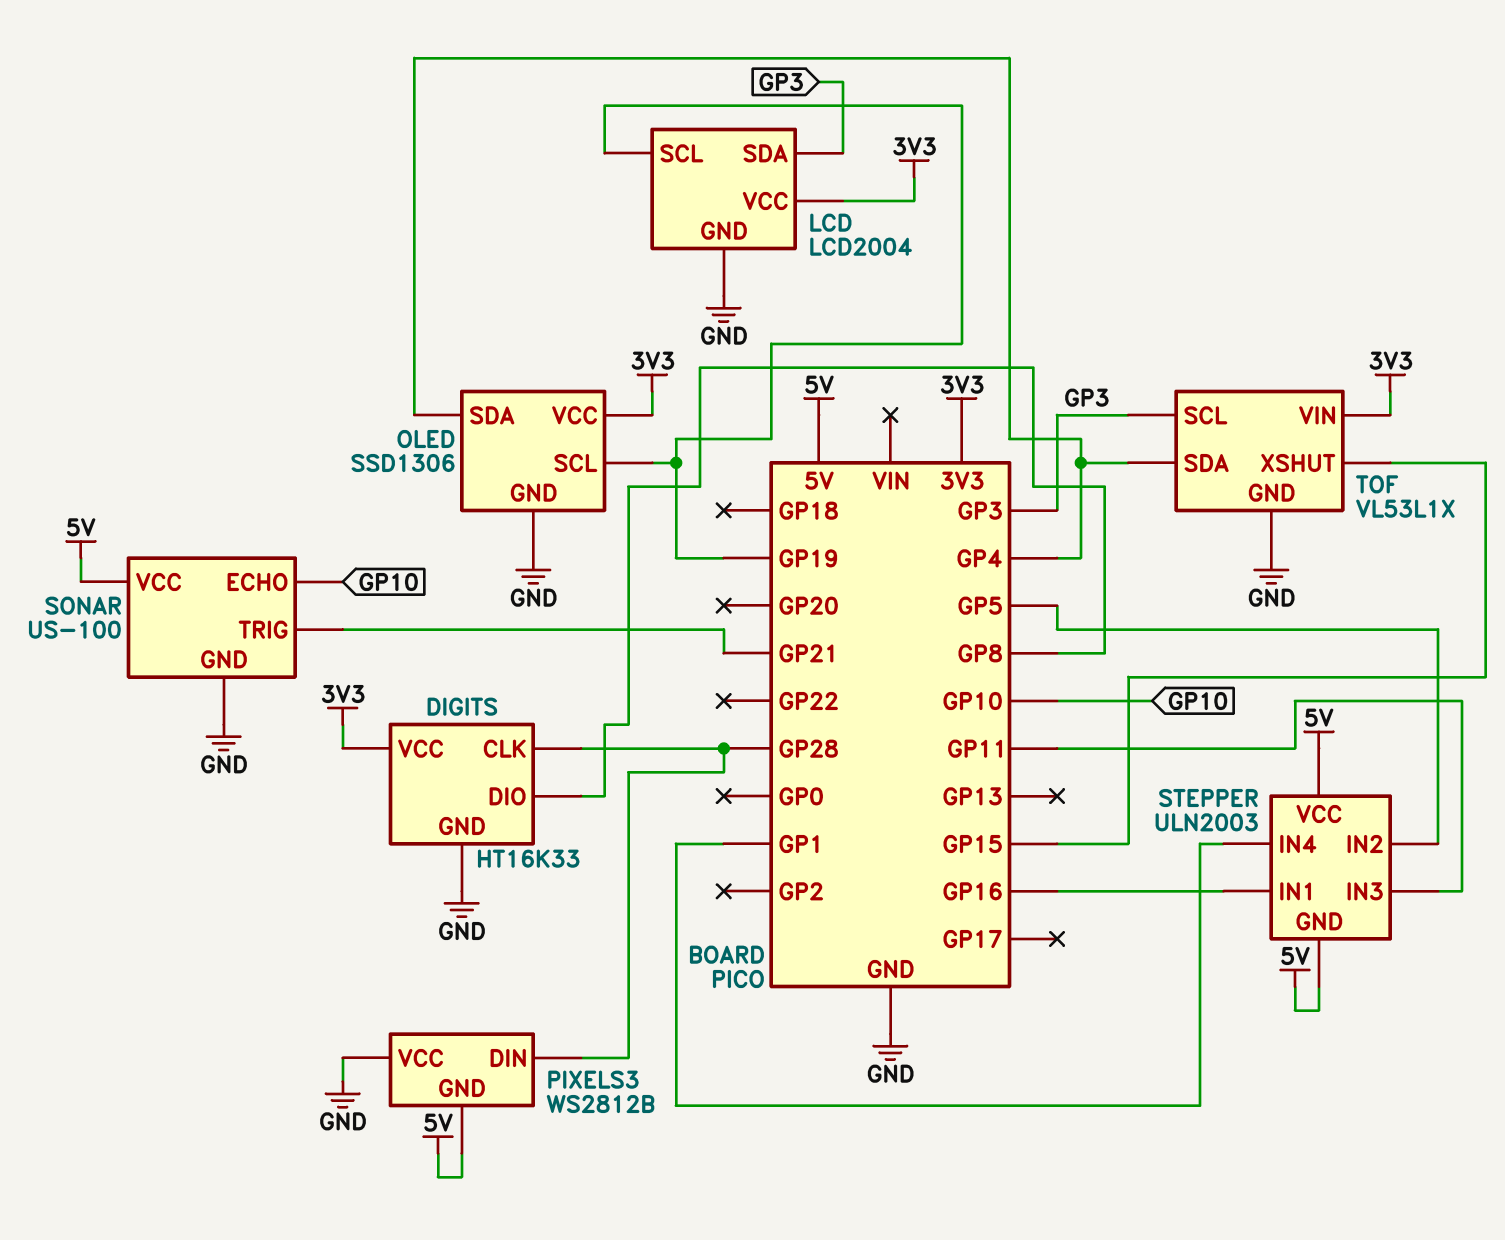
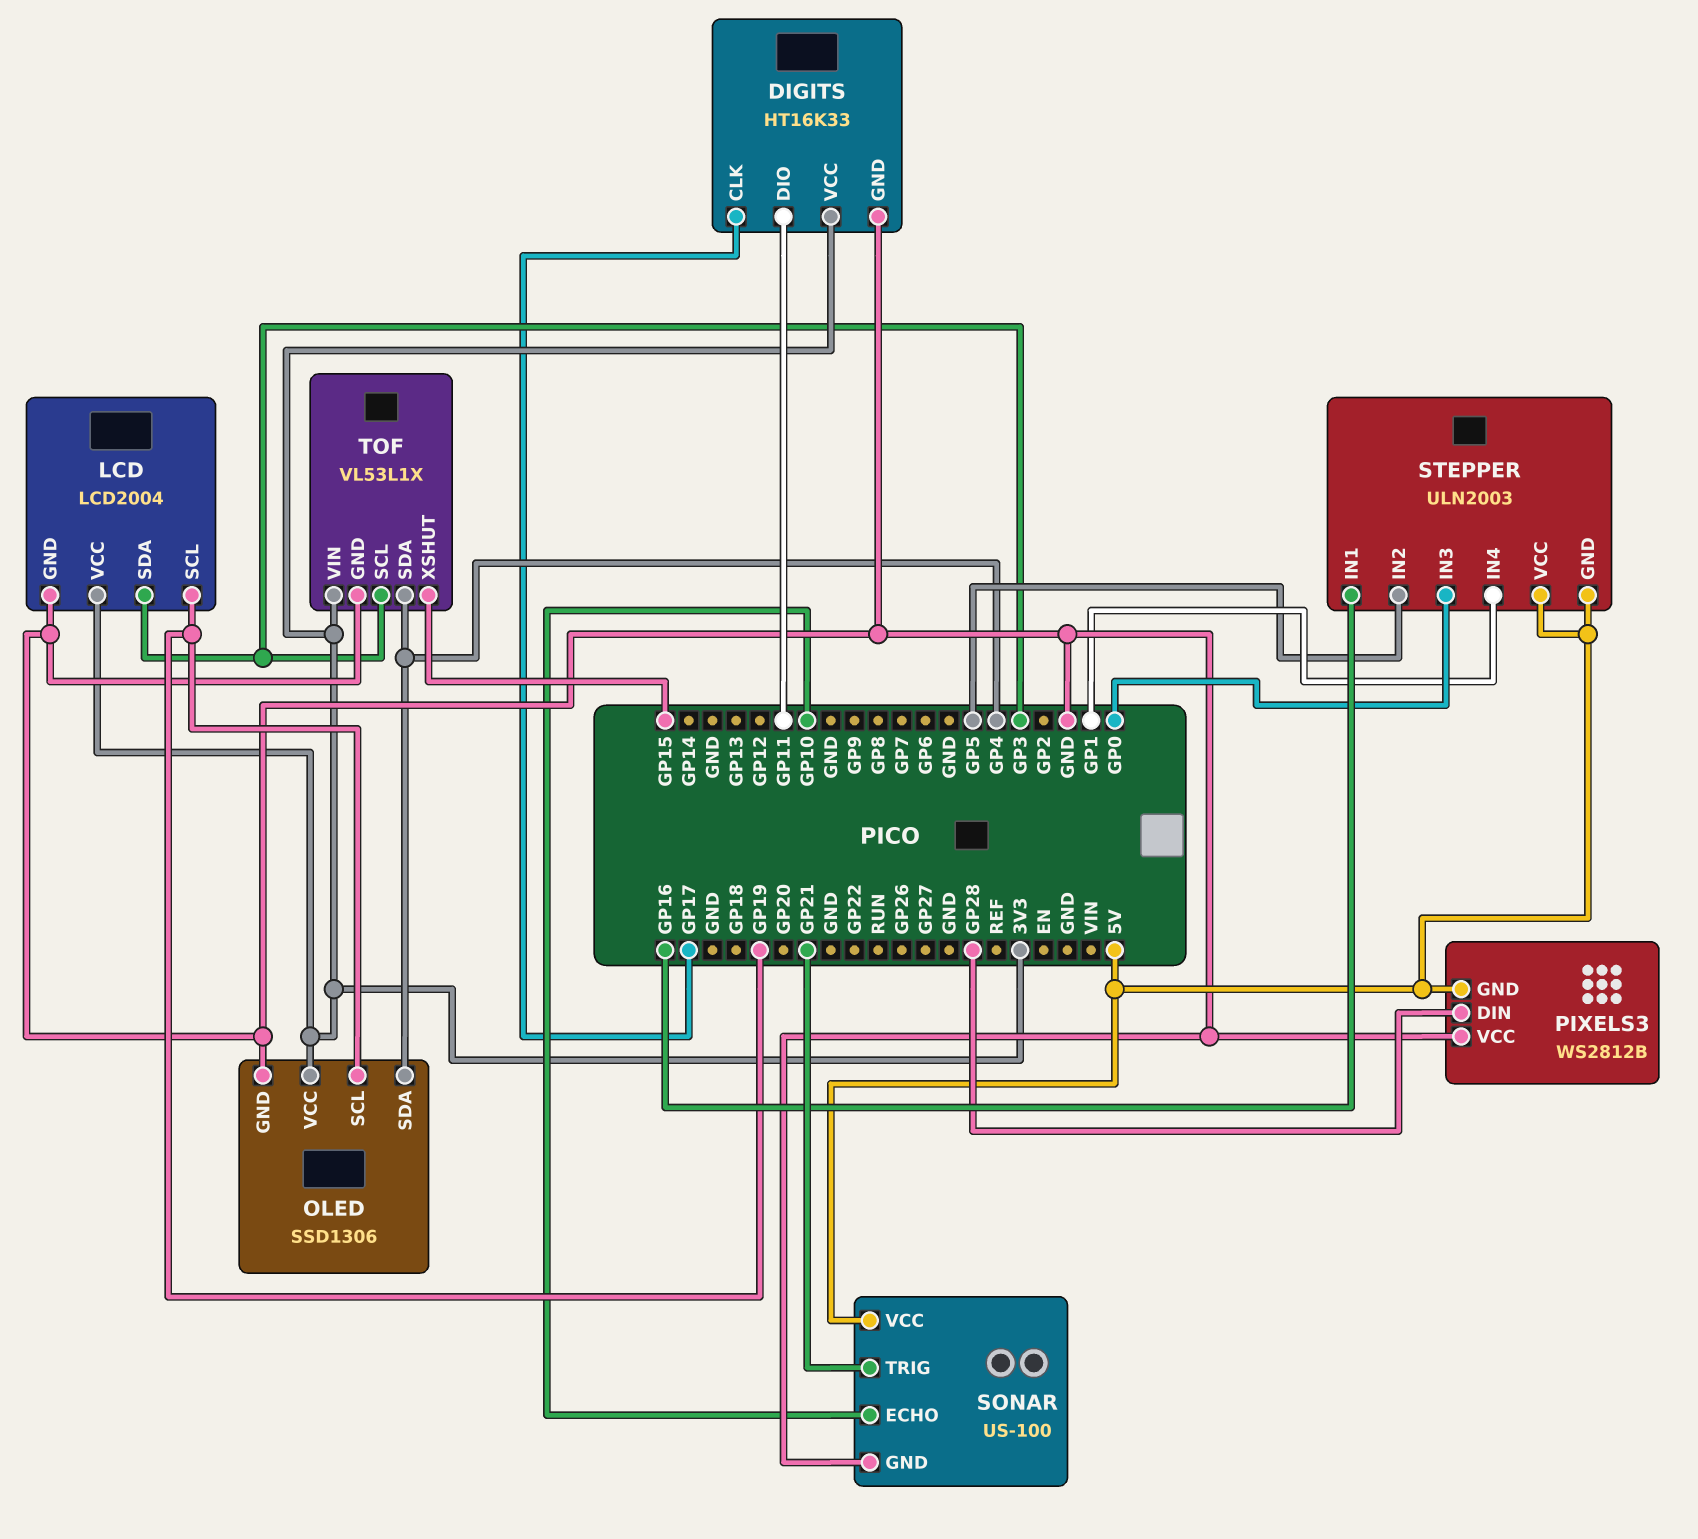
DIGITS pin CLK: GP28 -> GP17
DIGITS pin DIO: GP8 -> GP11
STEPPER pin IN3: GP11 -> GP0

